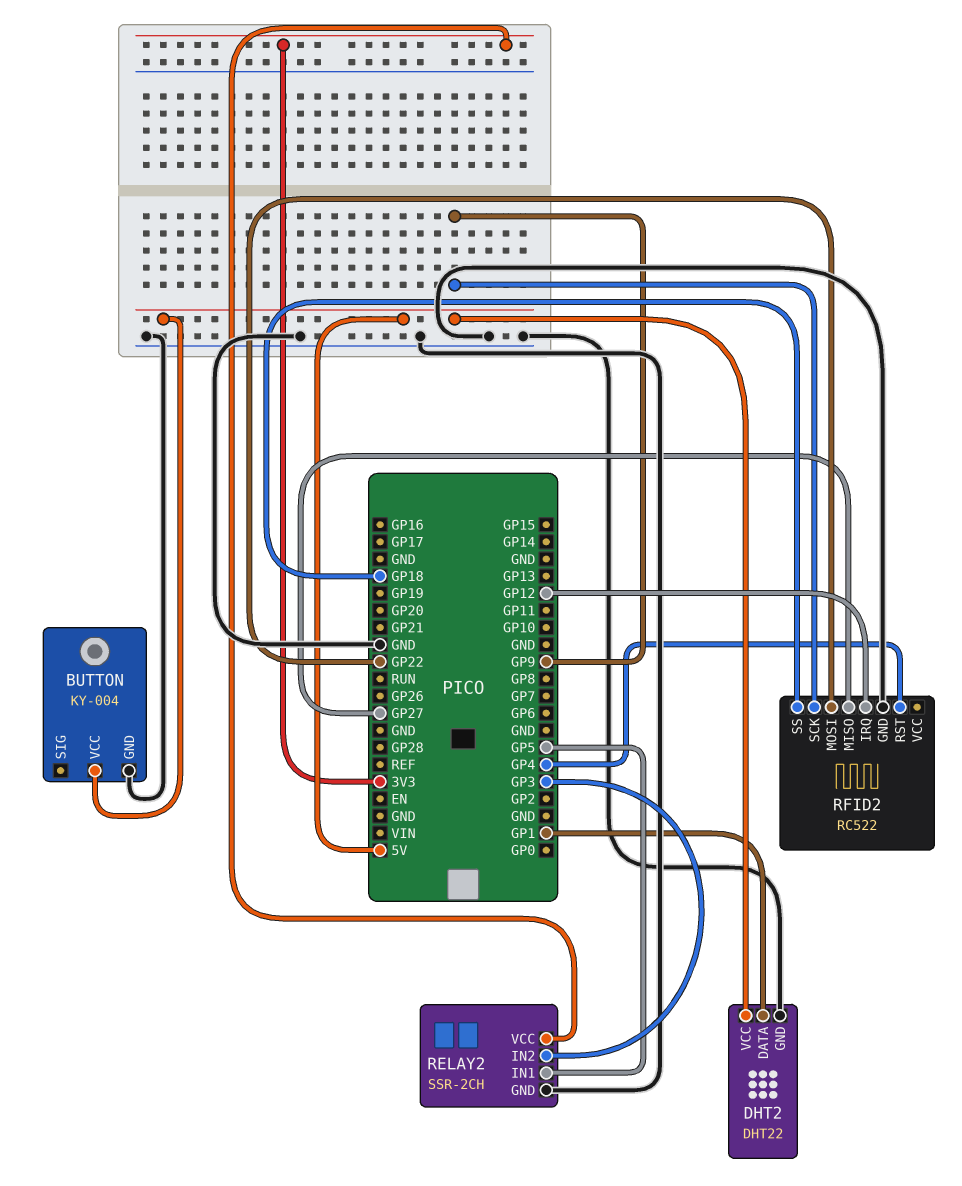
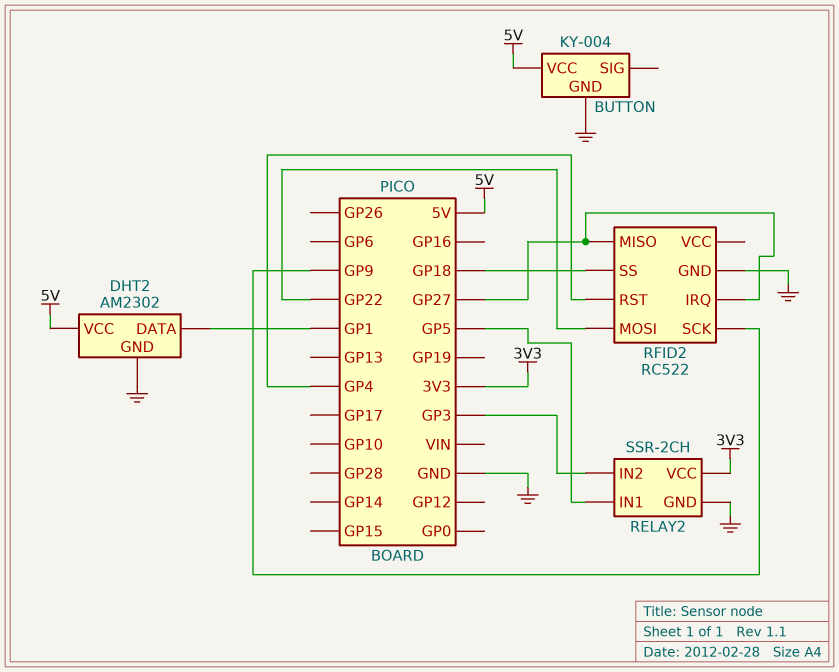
DHT2: DHT22 -> AM2302
RFID2 pin IRQ: GP12 -> GP27

